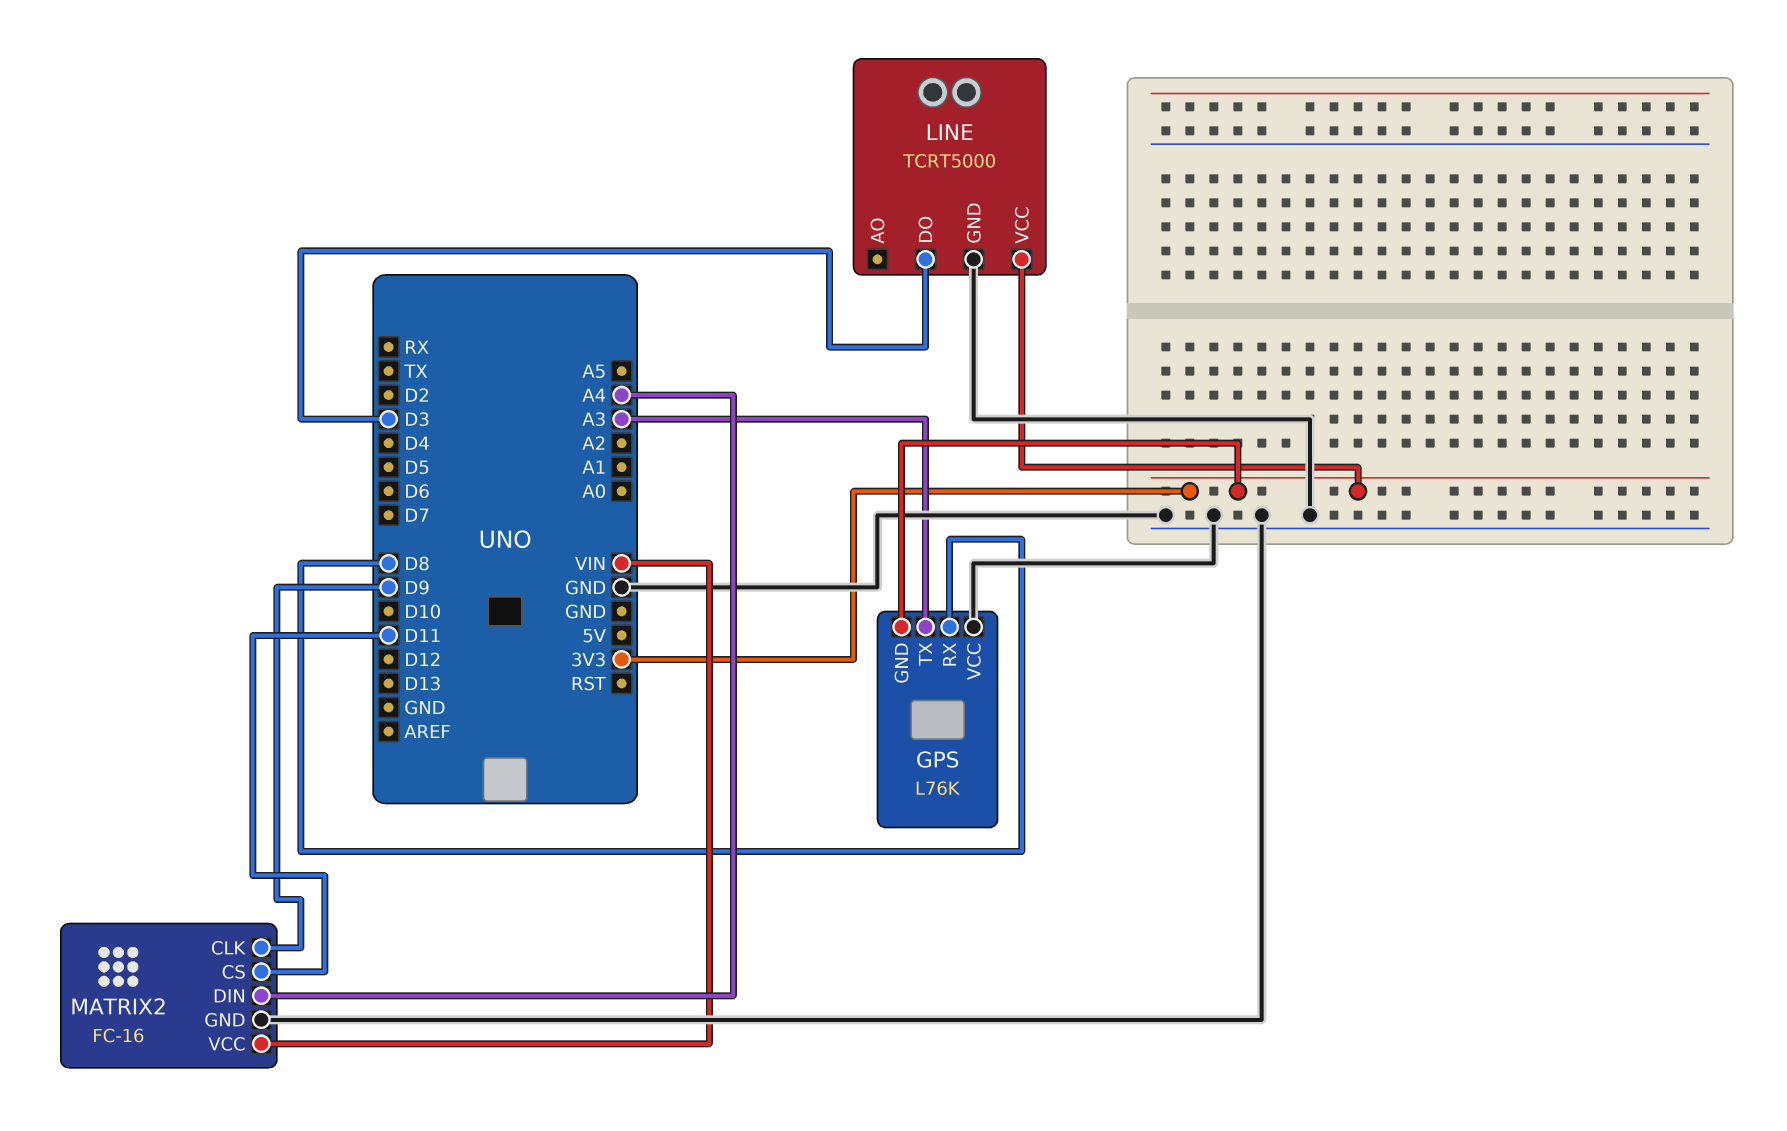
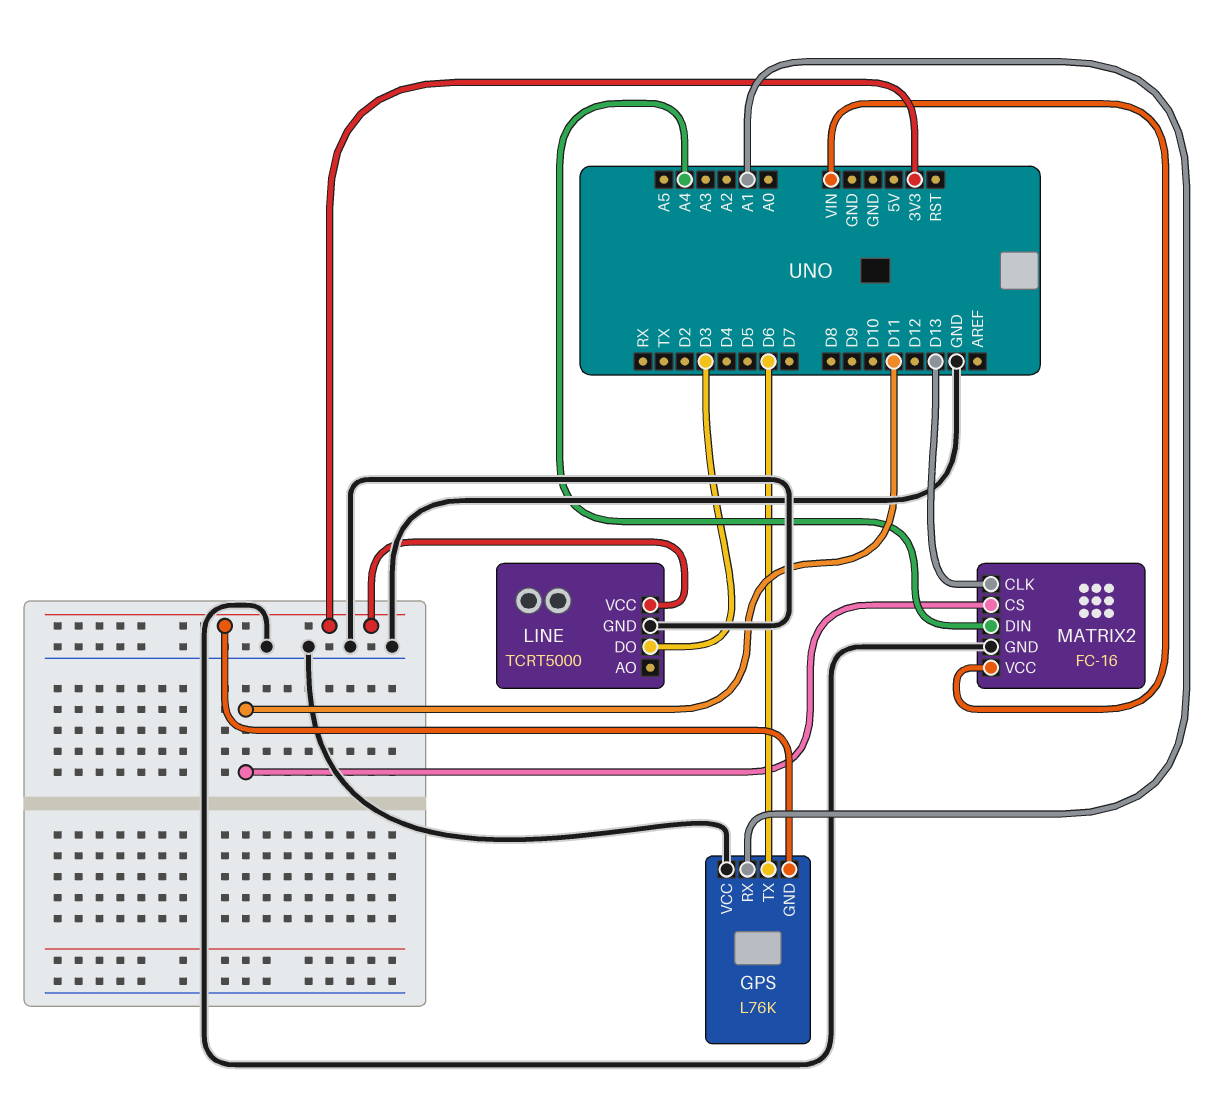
GPS pin RX: D8 -> A1
GPS pin TX: A3 -> D6
MATRIX2 pin CLK: D9 -> D13

